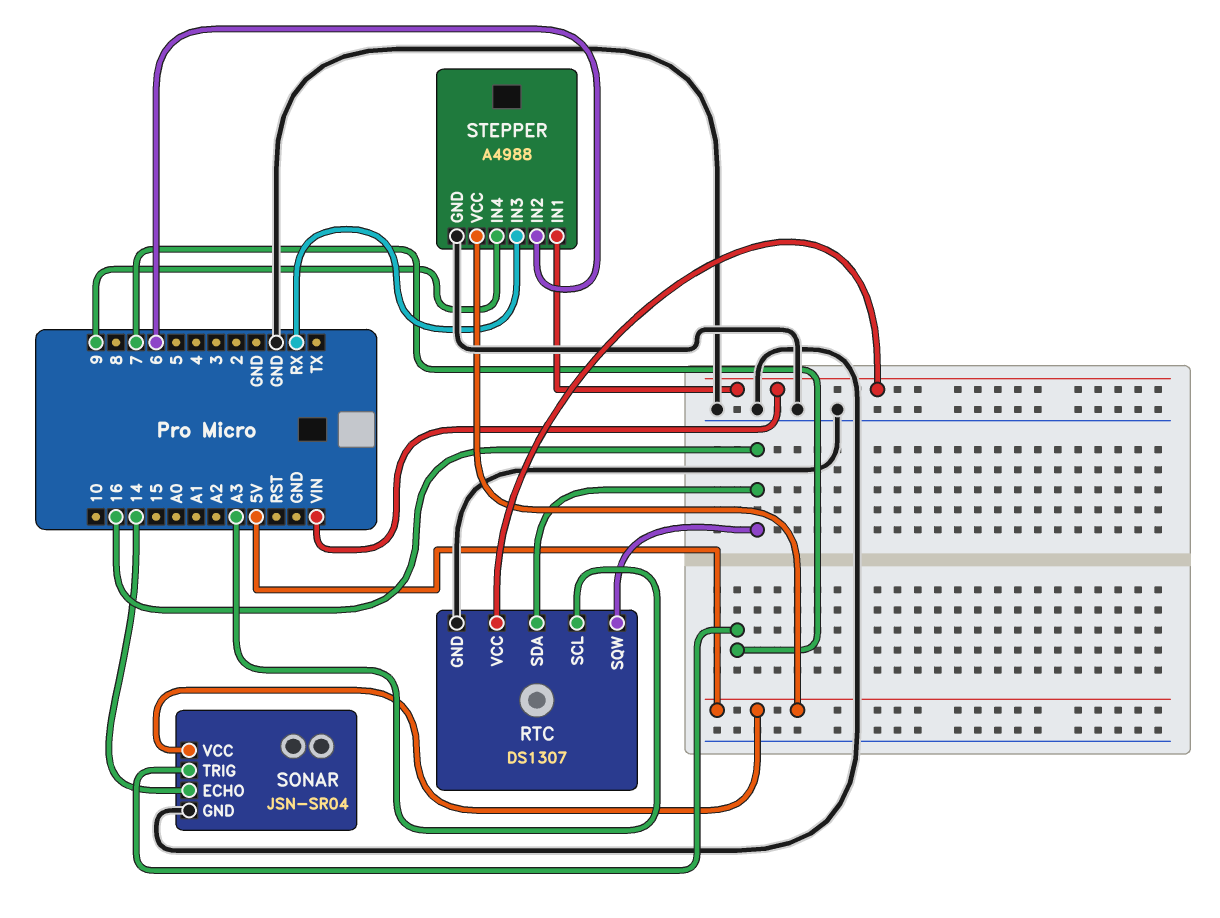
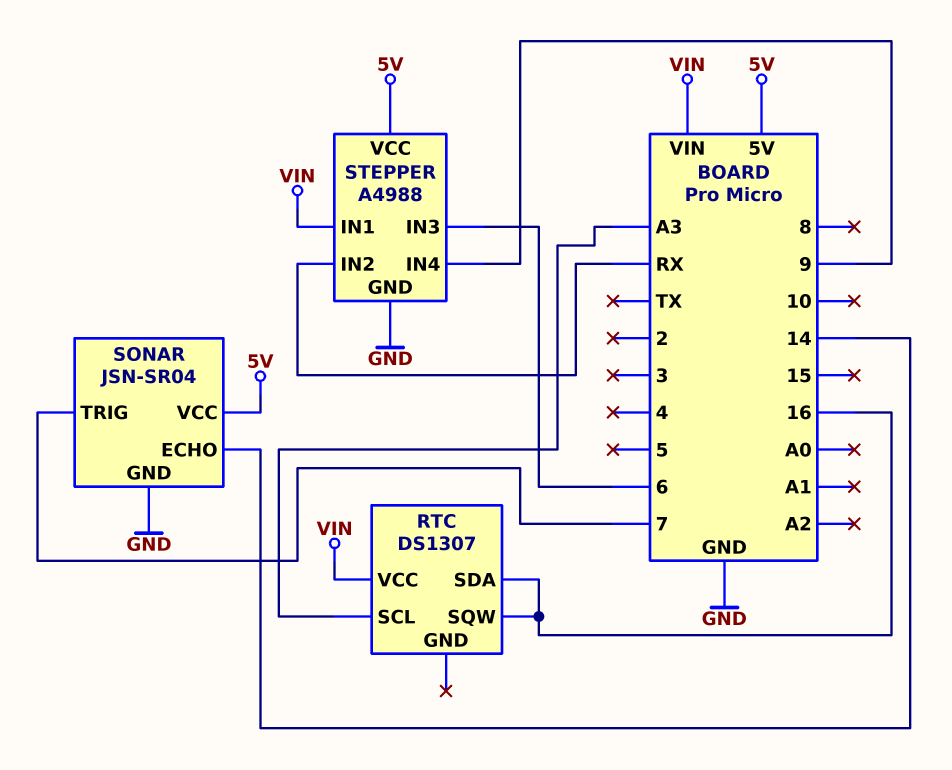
RTC pin GND: GND -> none
STEPPER pin IN2: 6 -> RX
STEPPER pin IN3: RX -> 6

